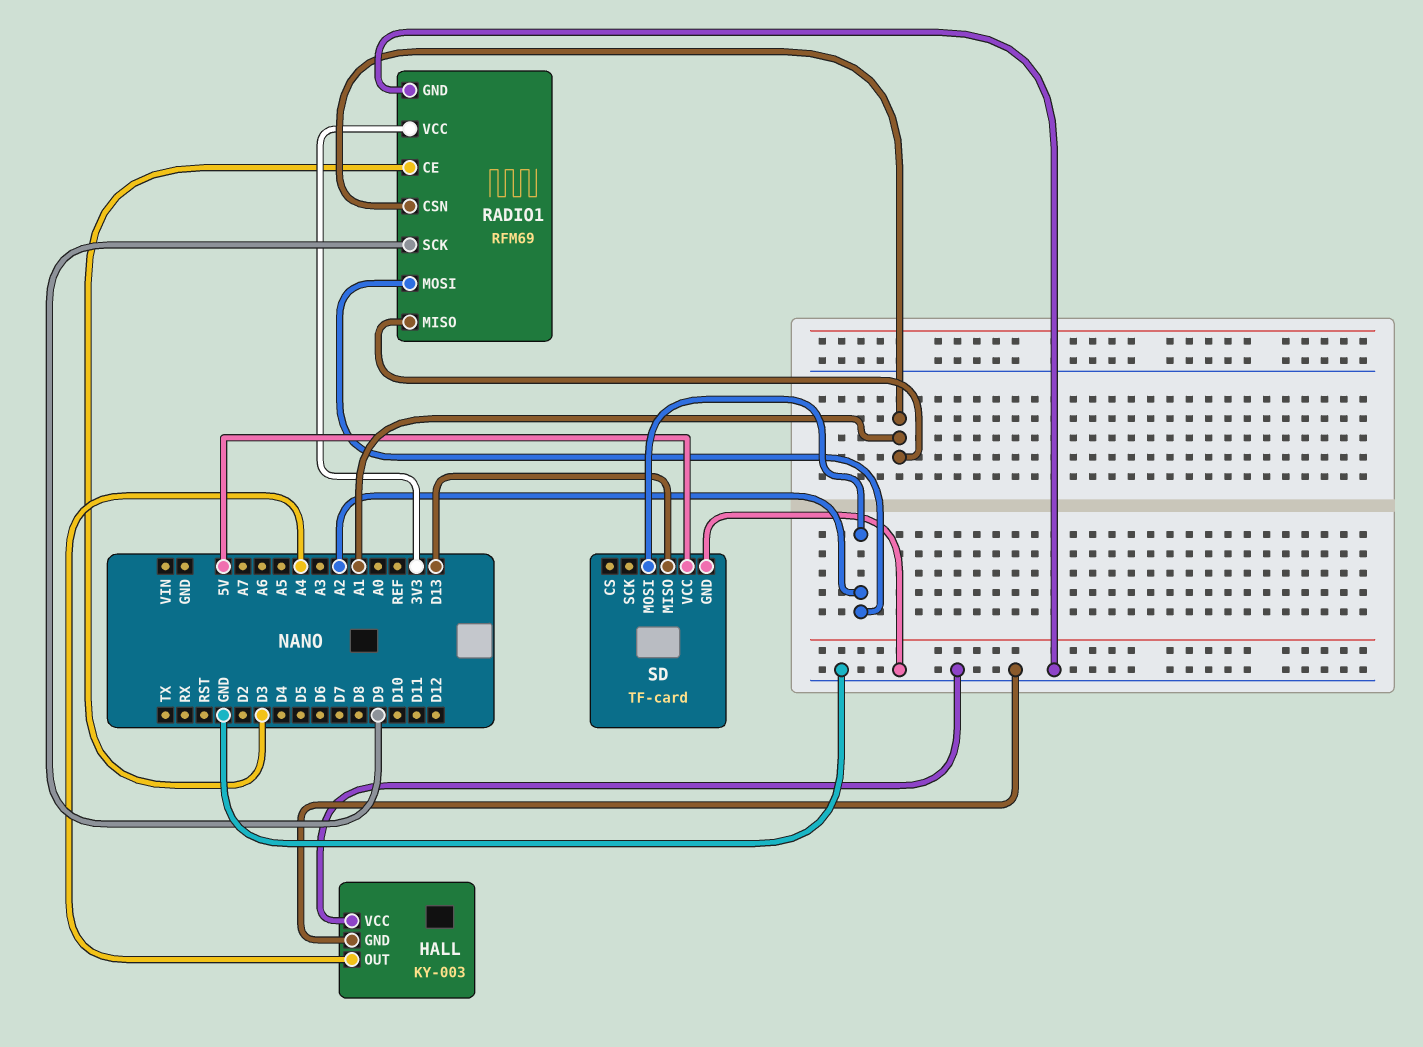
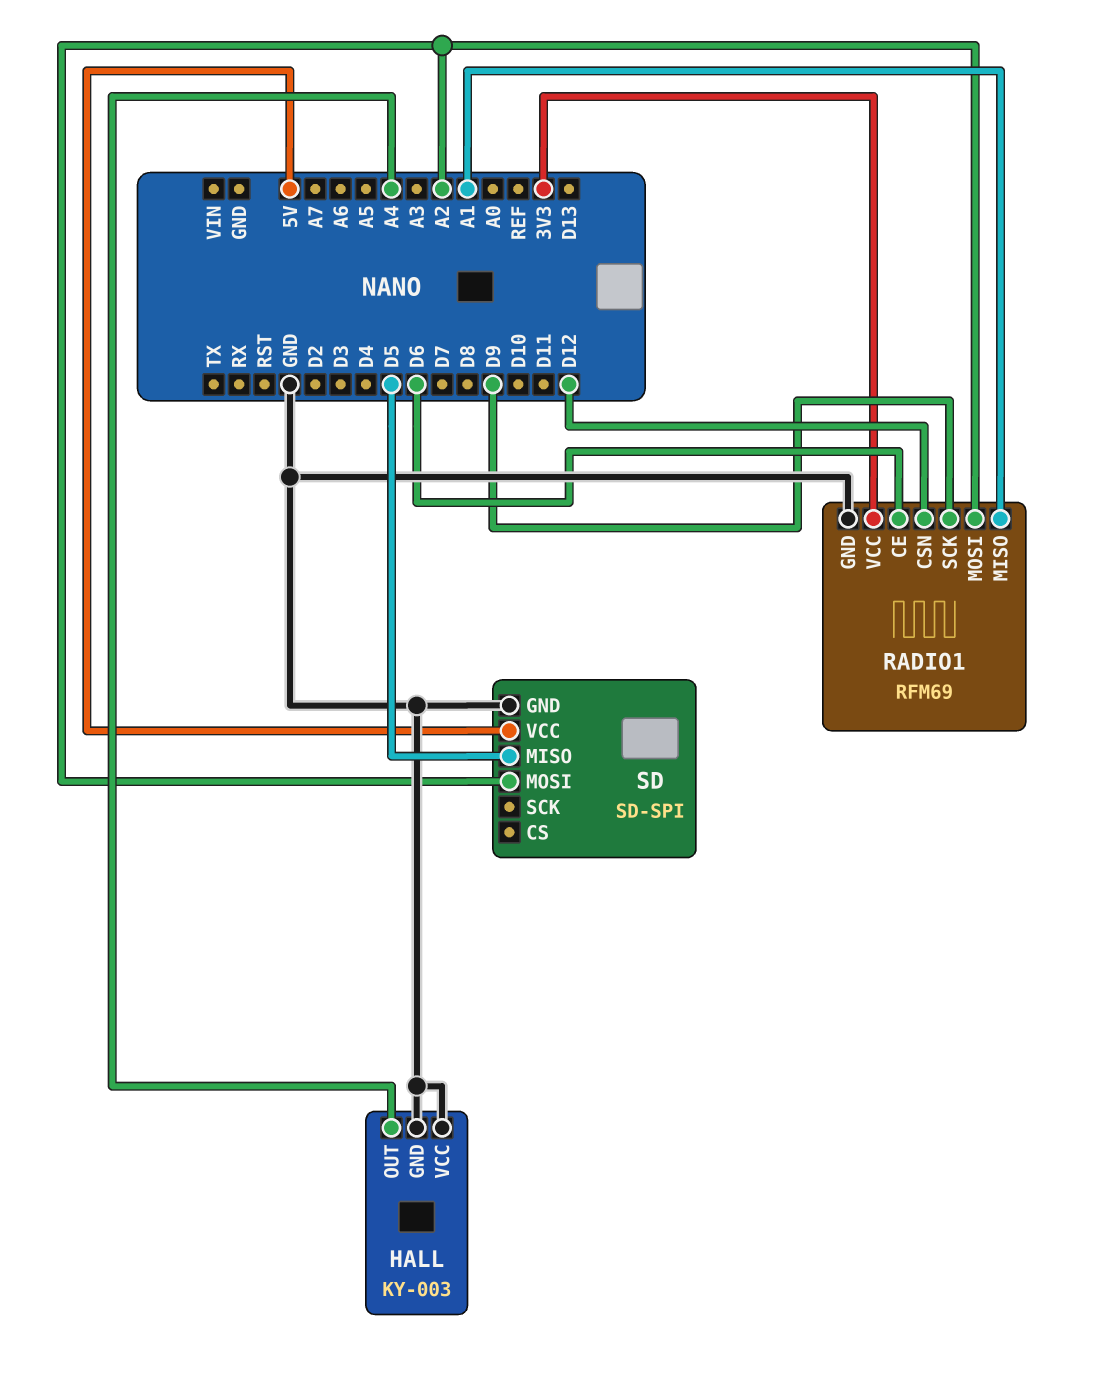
RADIO1 pin CE: D3 -> D6
RADIO1 pin CSN: A1 -> D12
SD: TF-card -> SD-SPI
SD pin MISO: D13 -> D5

